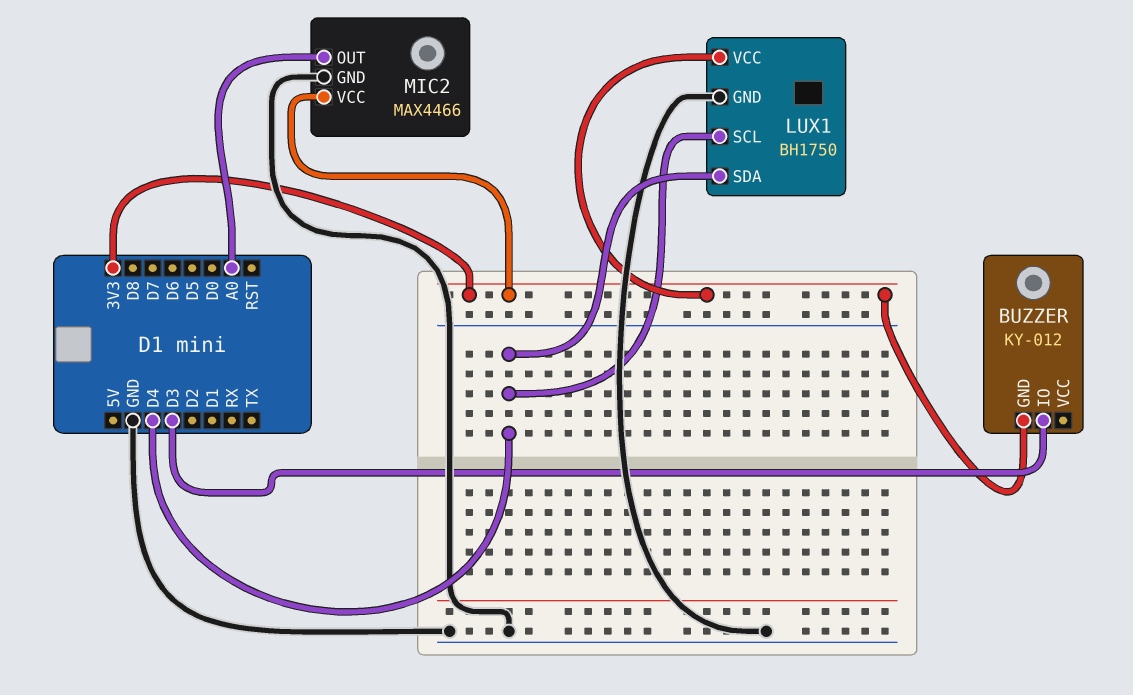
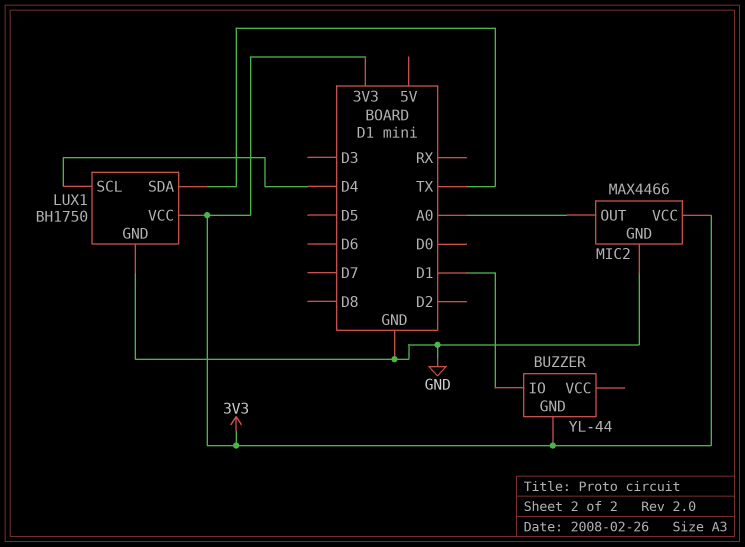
BUZZER: KY-012 -> YL-44
BUZZER pin IO: D3 -> D1
LUX1 pin SDA: D4 -> TX

